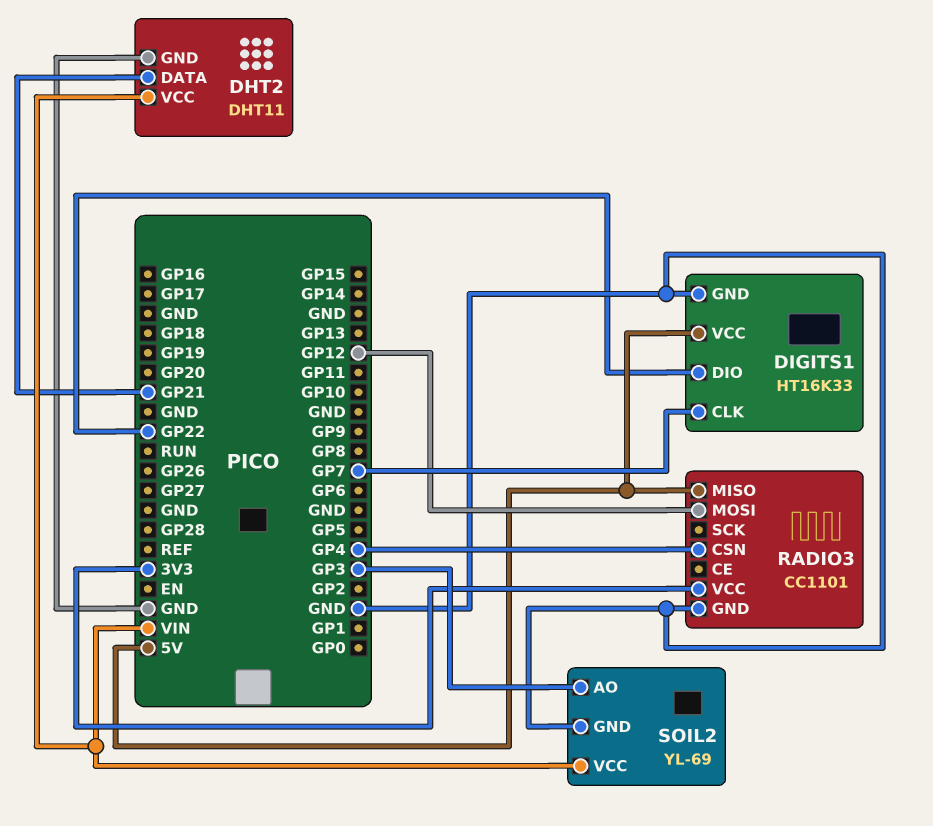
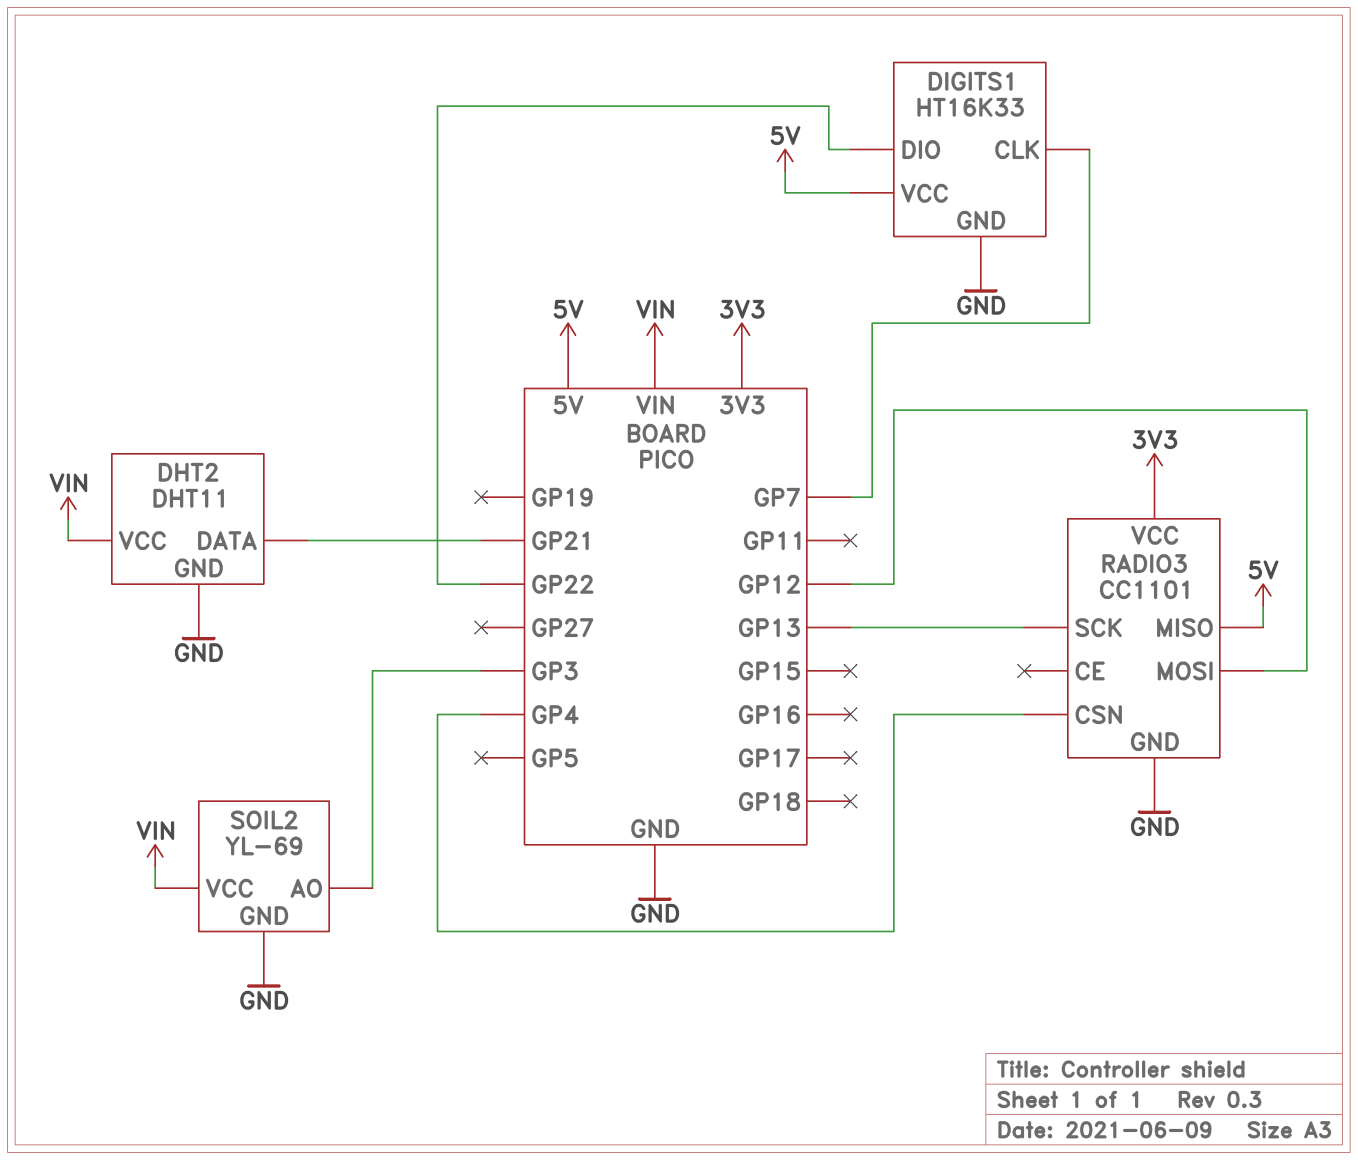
RADIO3 pin SCK: none -> GP13

